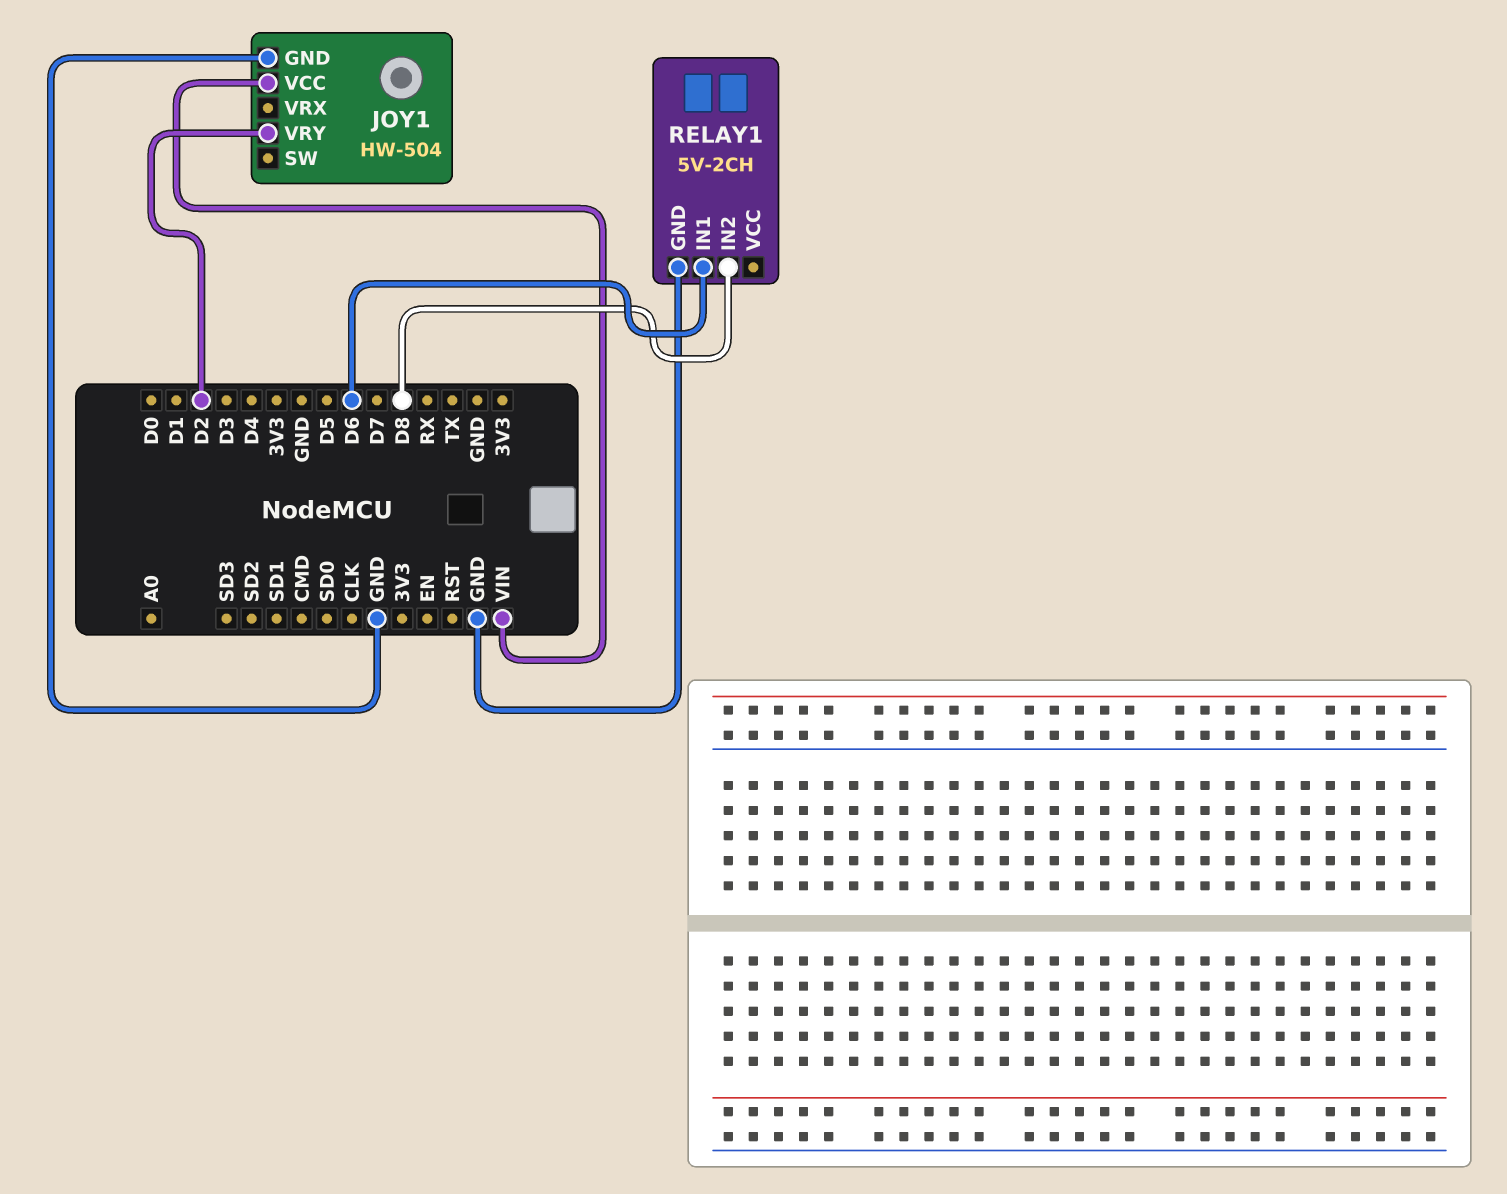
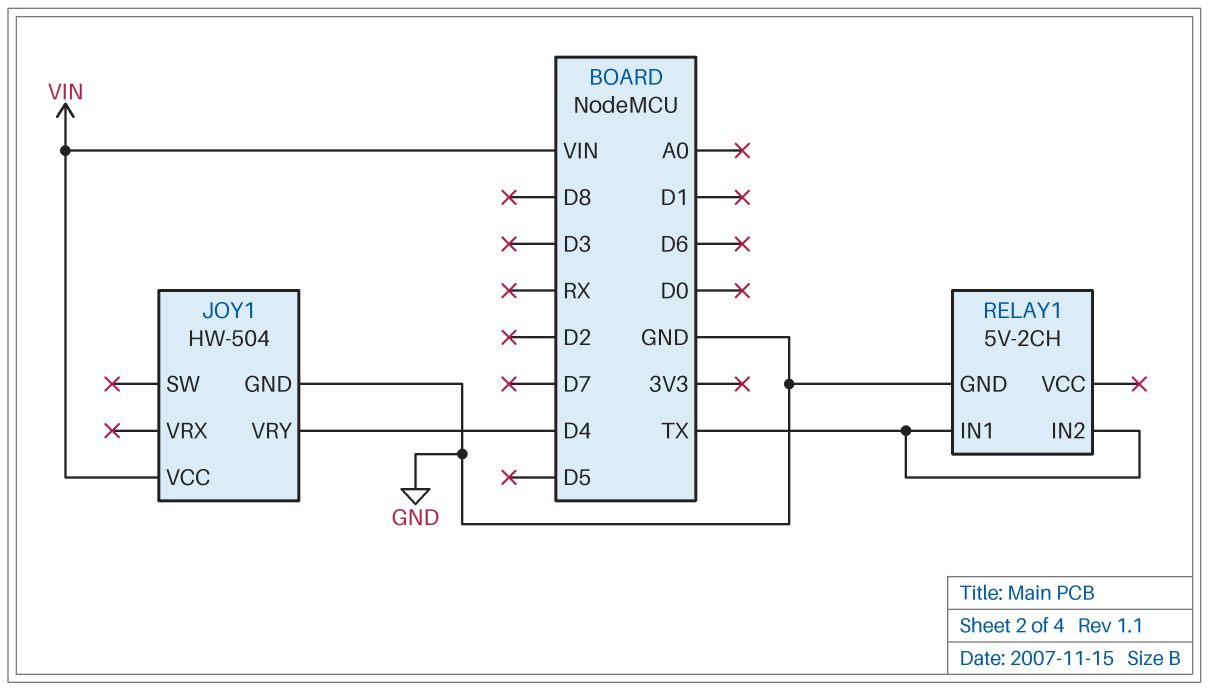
JOY1 pin VRY: D2 -> D4
RELAY1 pin IN1: D6 -> TX
RELAY1 pin IN2: D8 -> TX

